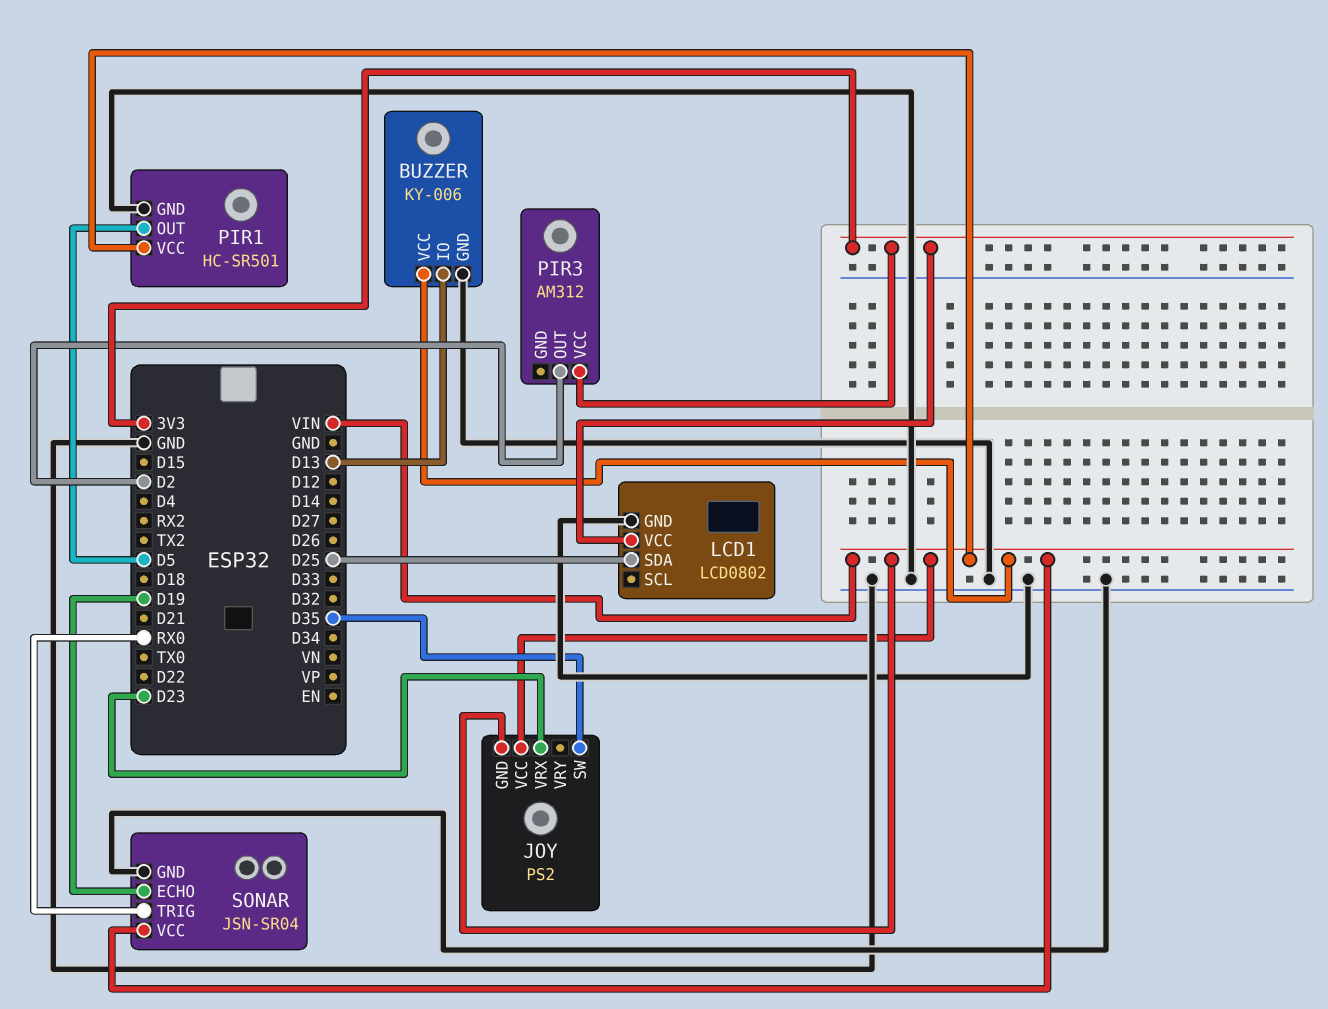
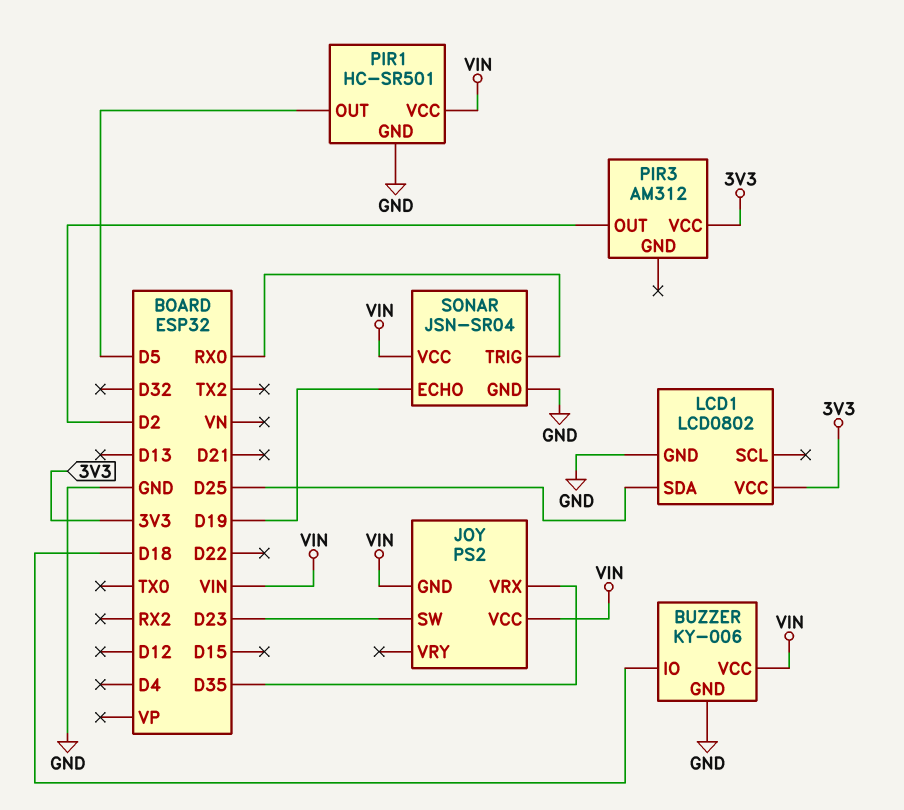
BUZZER pin IO: D13 -> D18
JOY pin SW: D35 -> D23
JOY pin VRX: D23 -> D35

